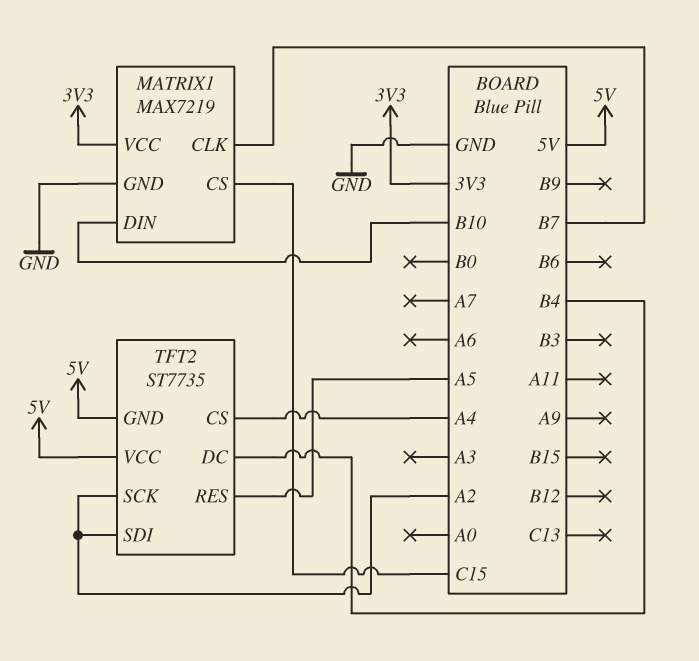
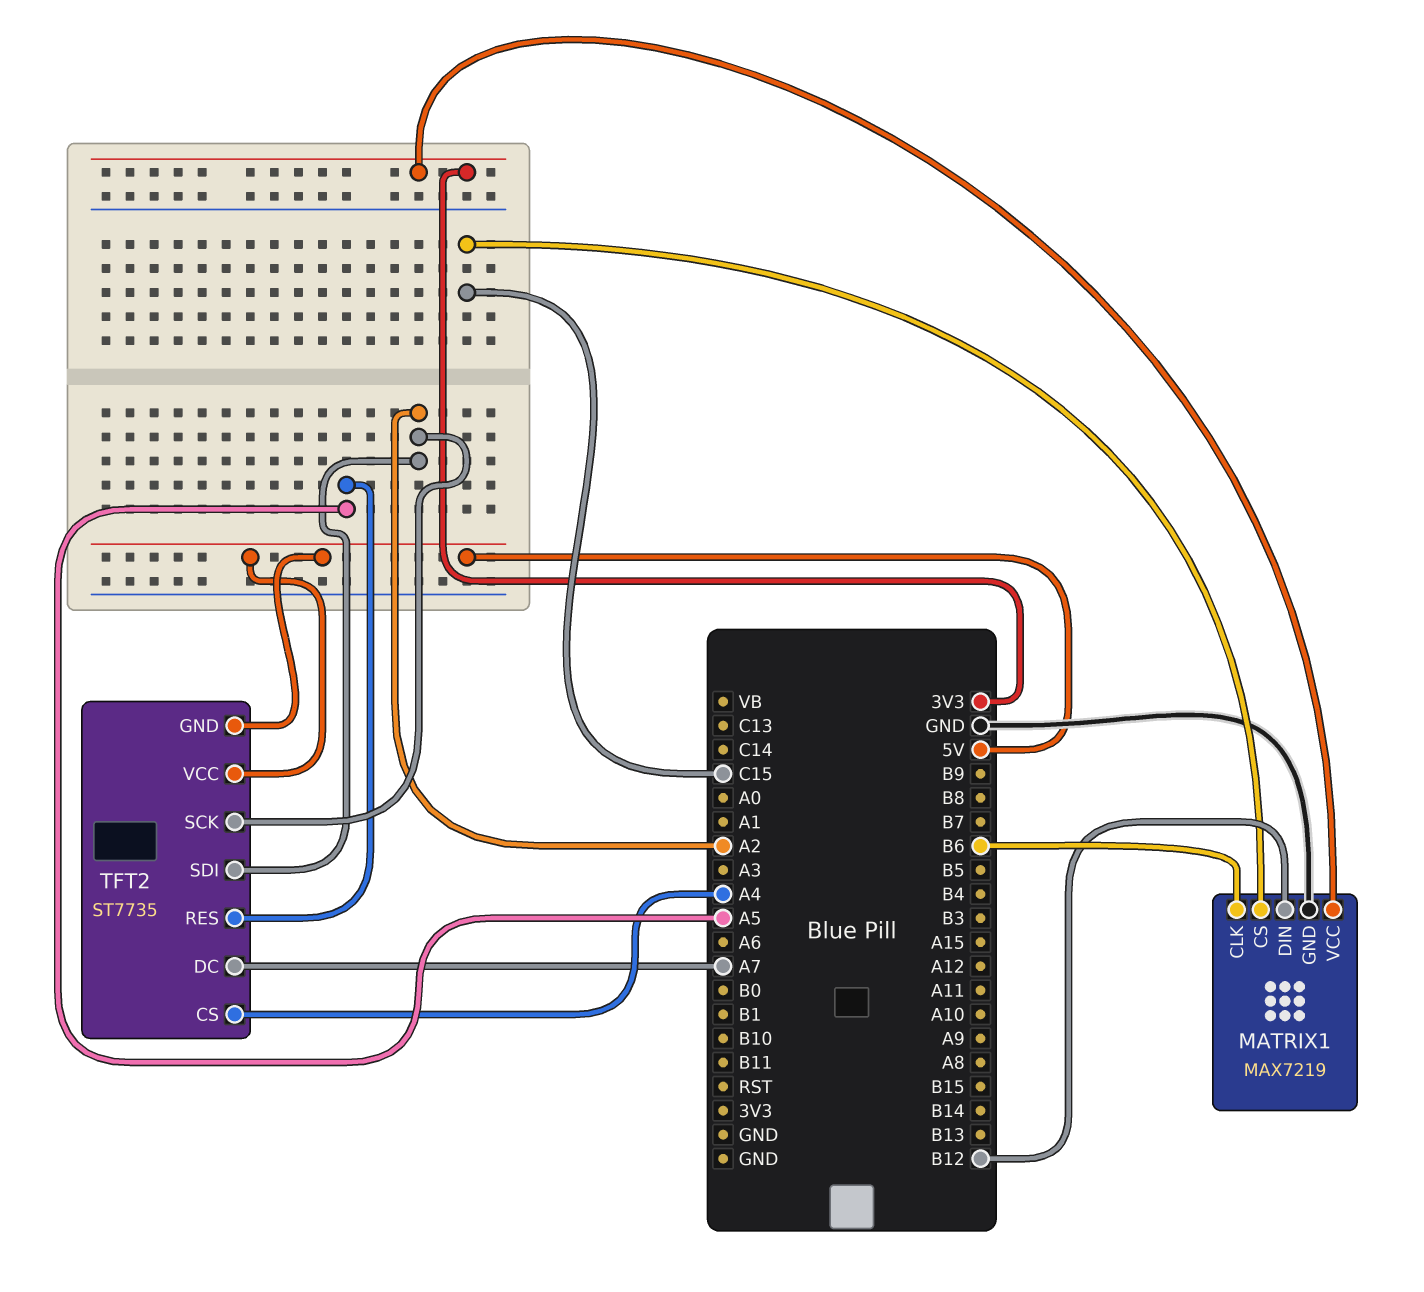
MATRIX1 pin CLK: B7 -> B6
MATRIX1 pin DIN: B10 -> B12
TFT2 pin DC: B4 -> A7

